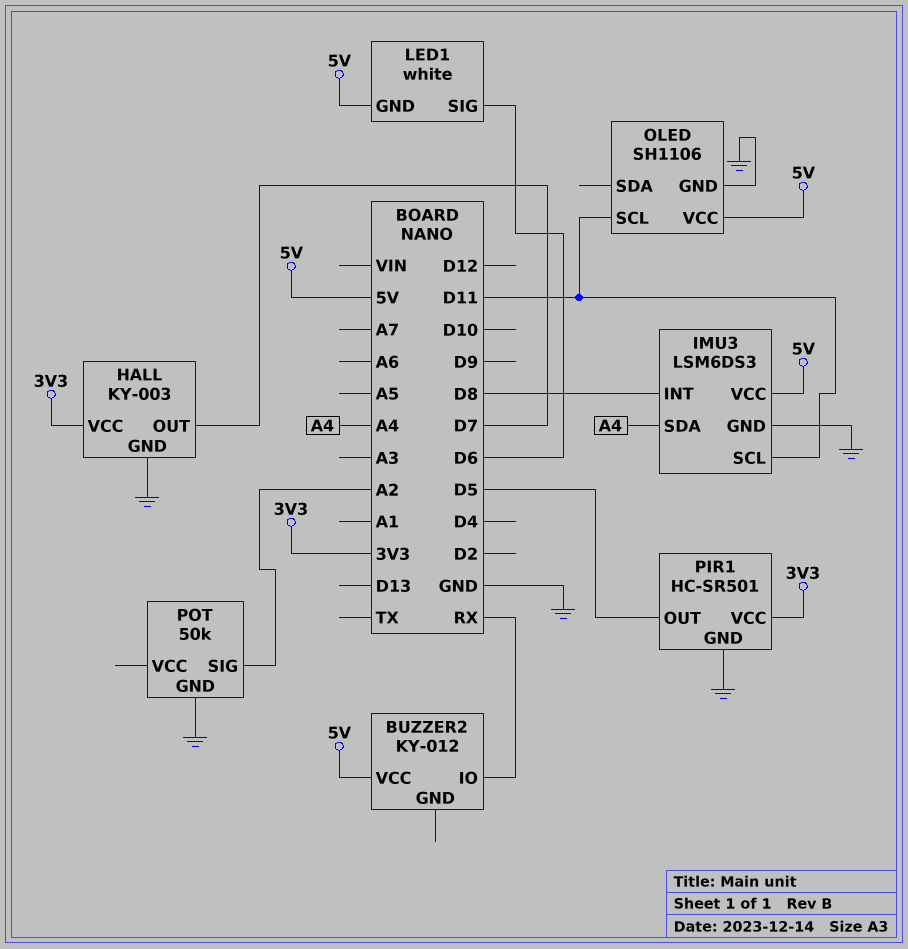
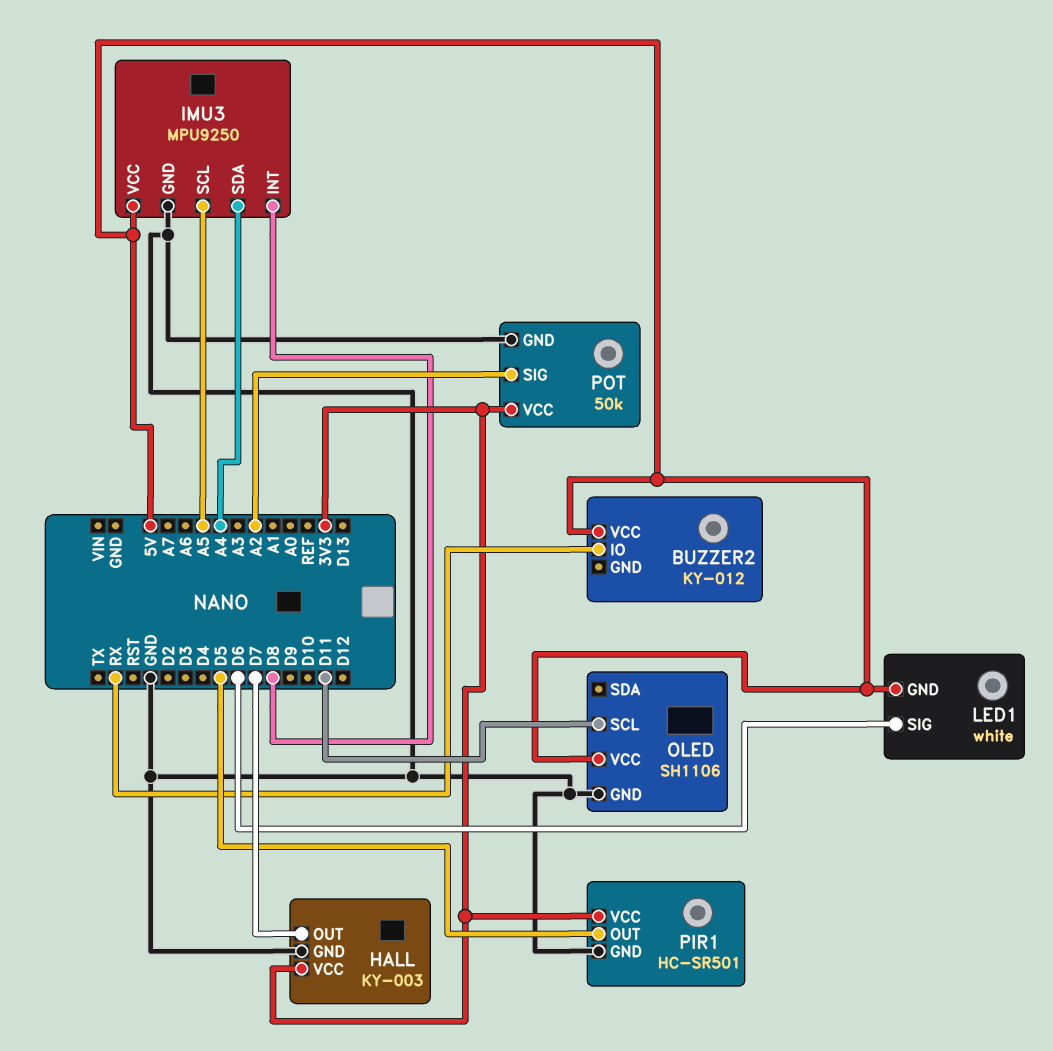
IMU3: LSM6DS3 -> MPU9250
IMU3 pin SCL: D11 -> A5
POT pin VCC: none -> 3V3

